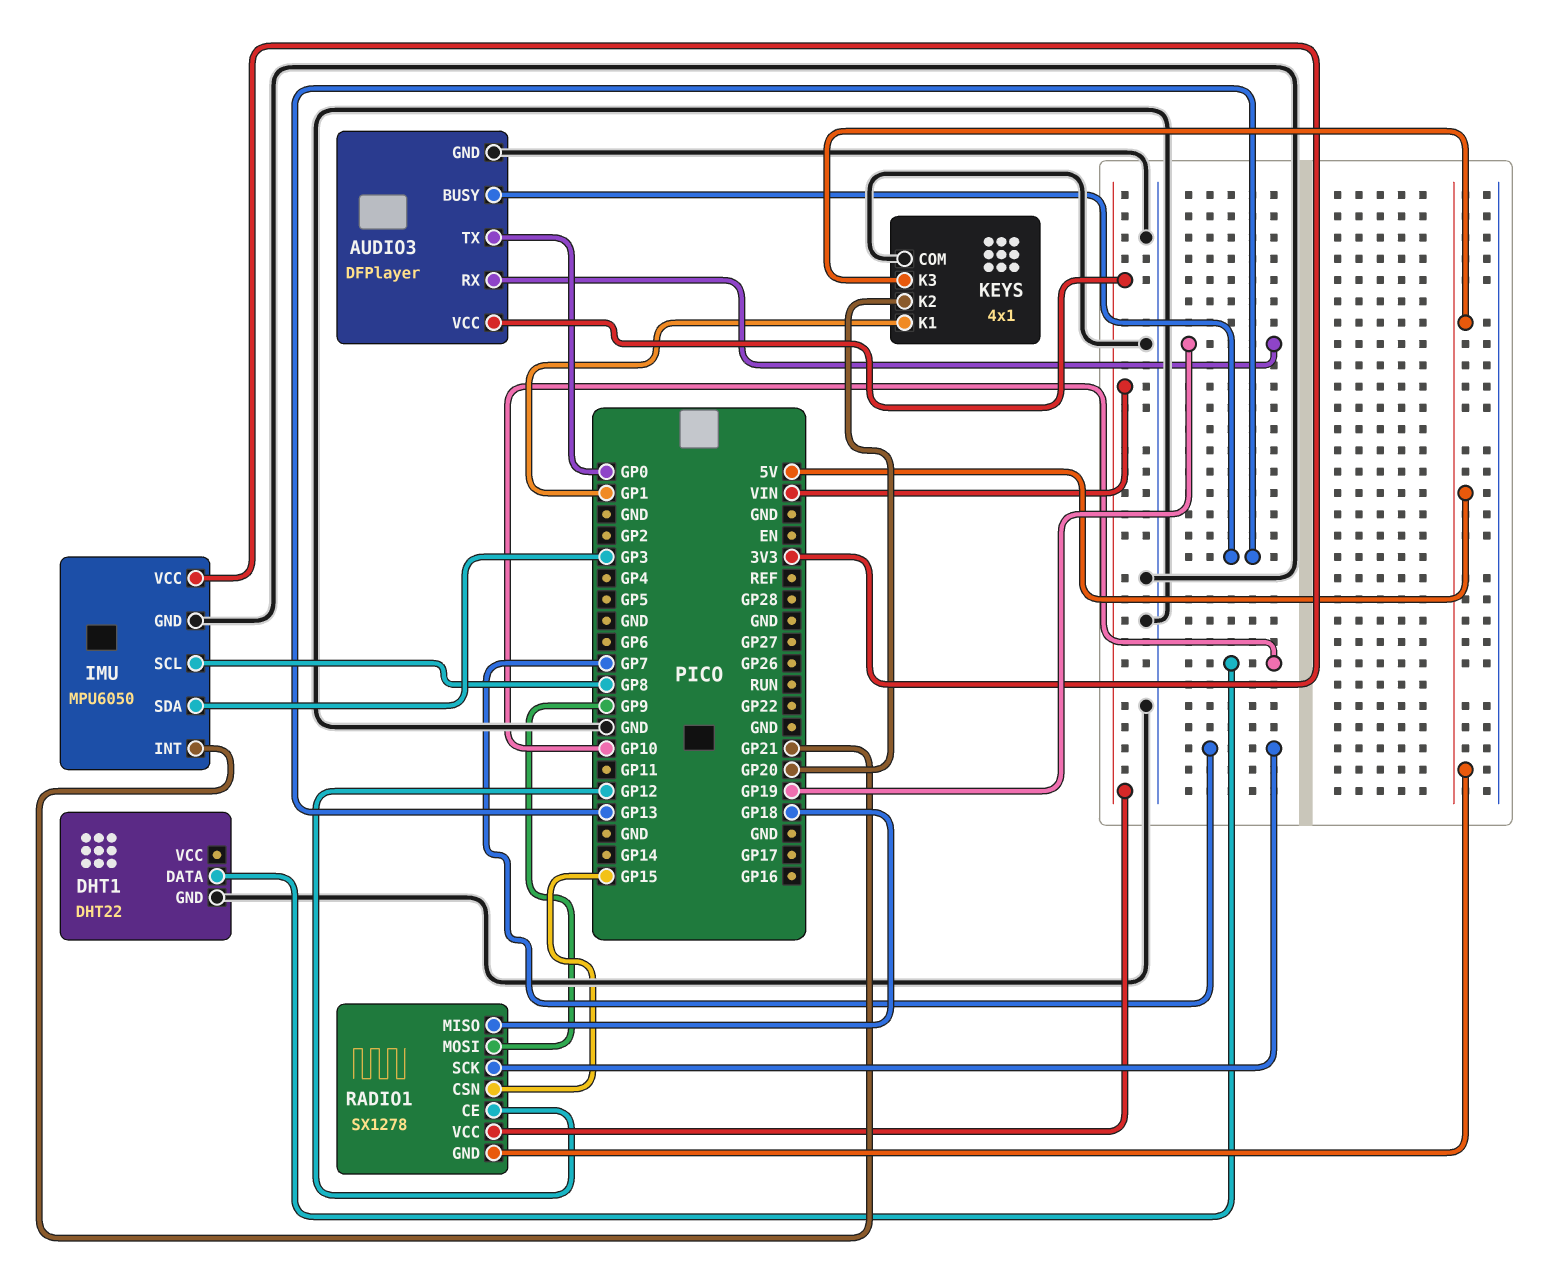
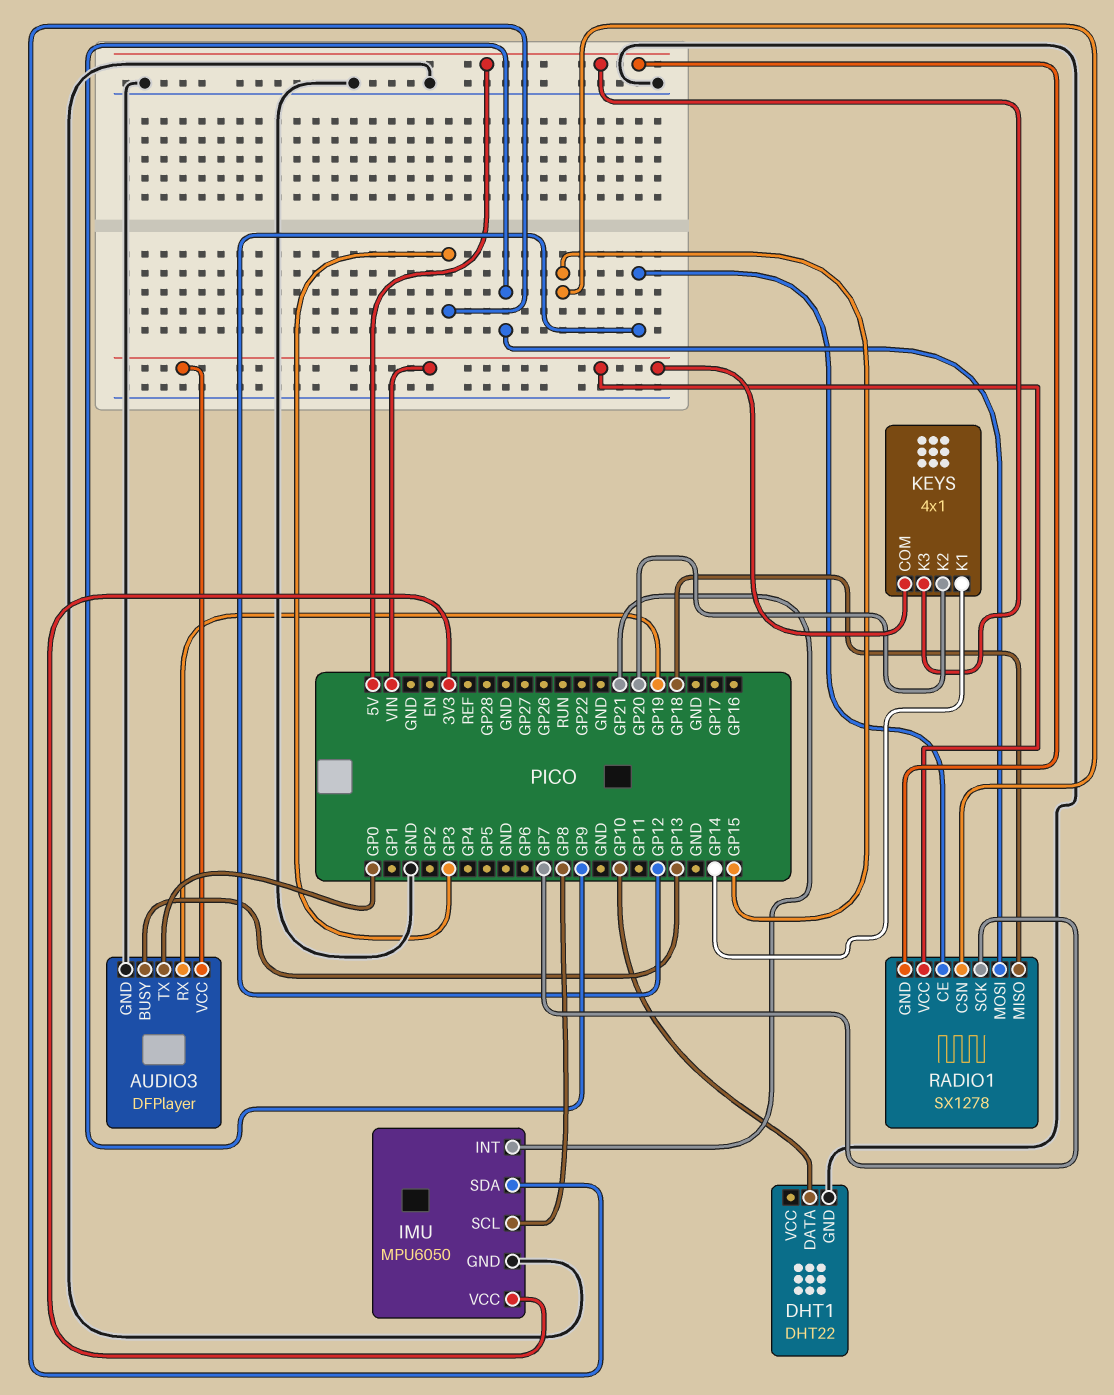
KEYS pin COM: GND -> VIN
KEYS pin K1: GP1 -> GP14

